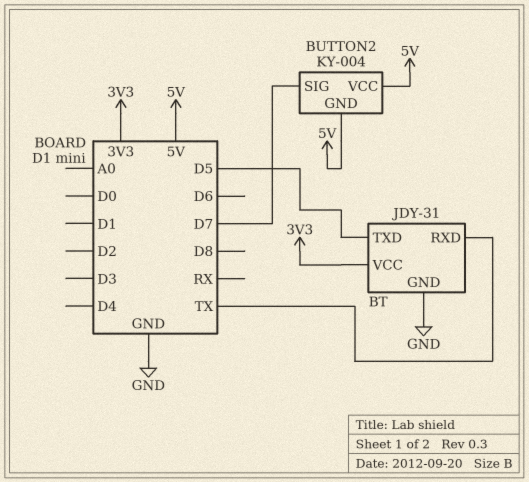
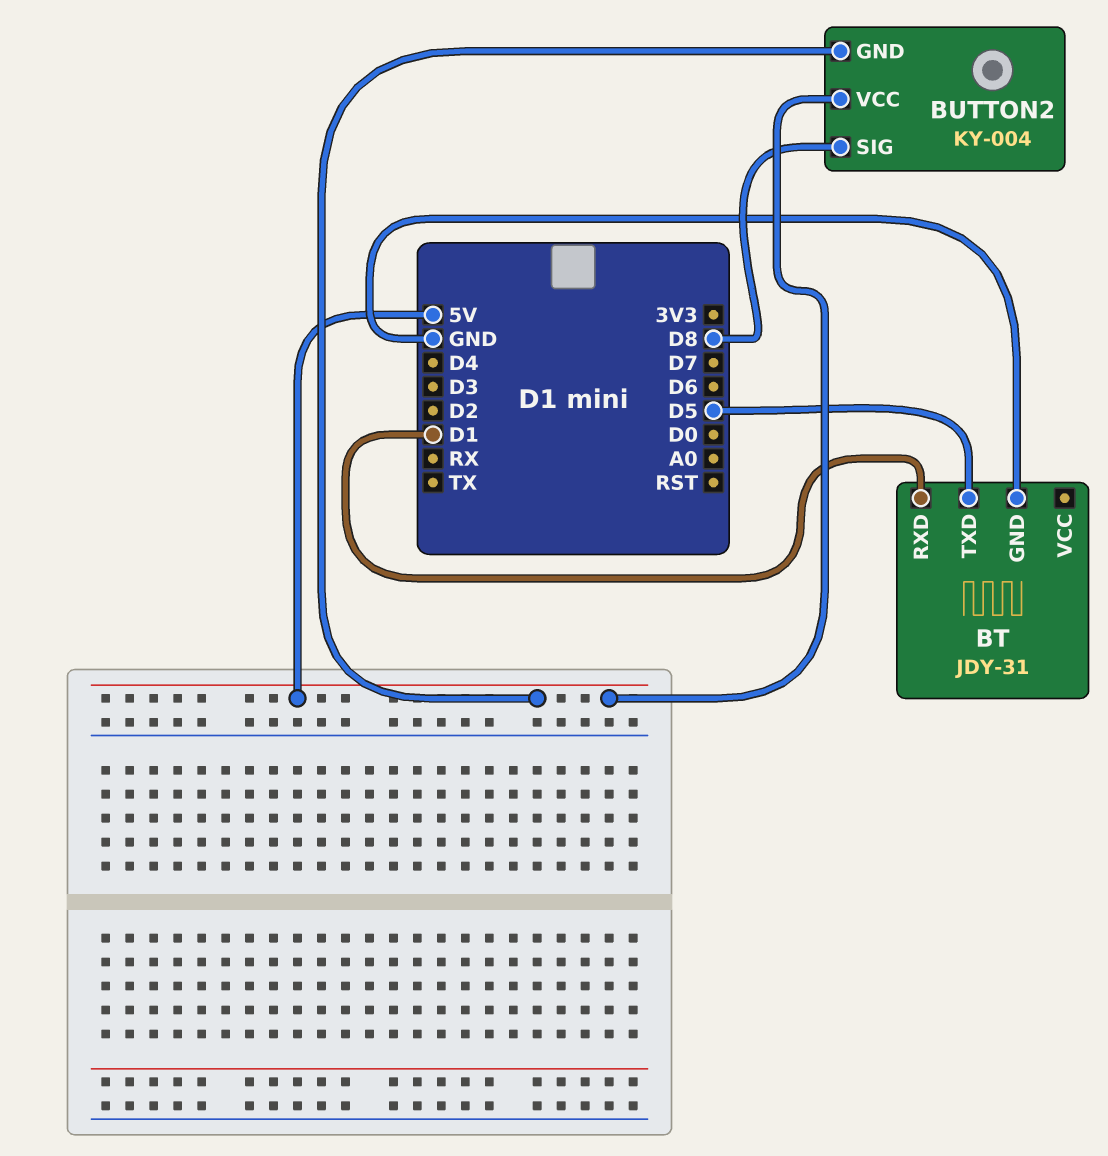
BT pin RXD: TX -> D1
BT pin VCC: 3V3 -> none
BUTTON2 pin SIG: D7 -> D8

